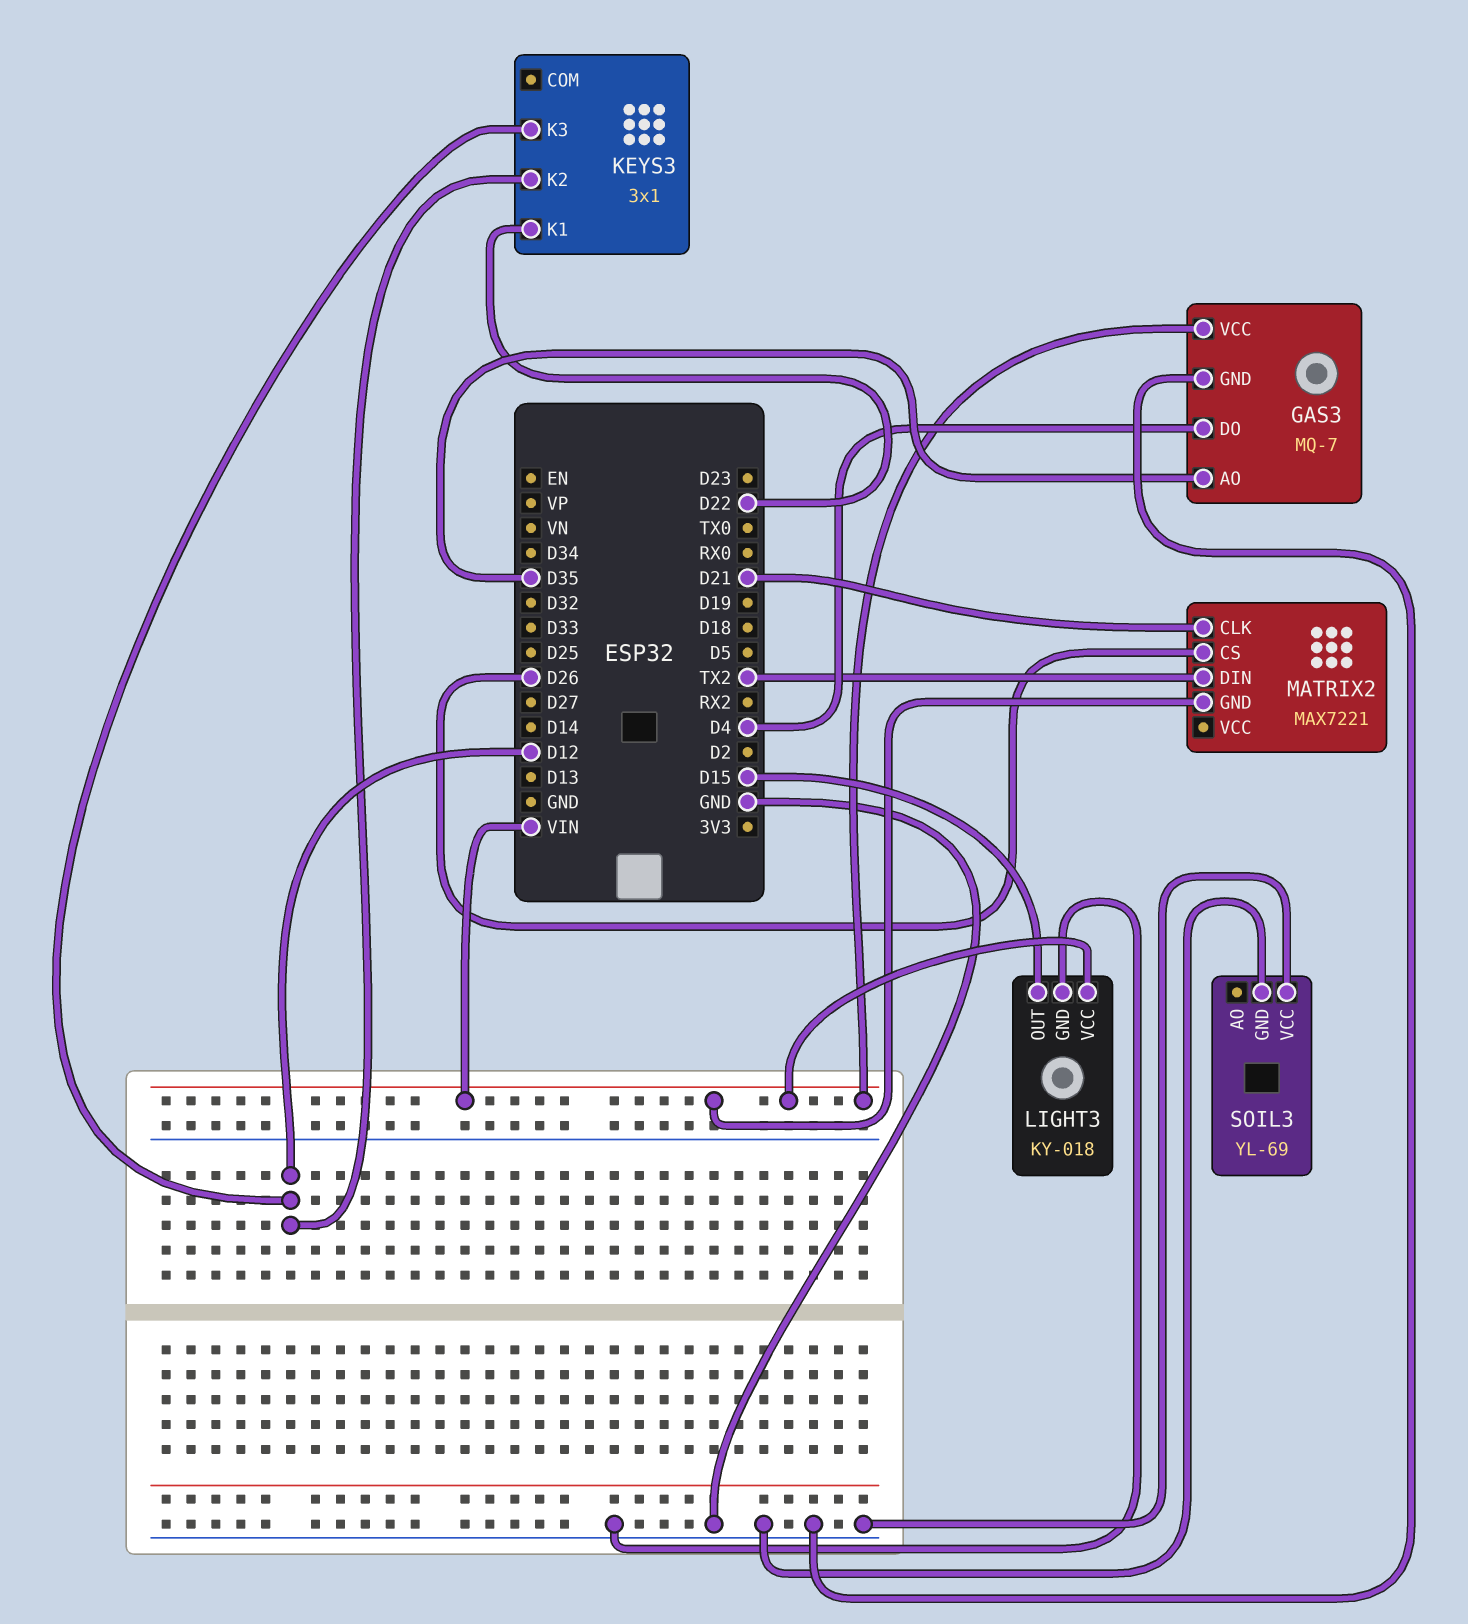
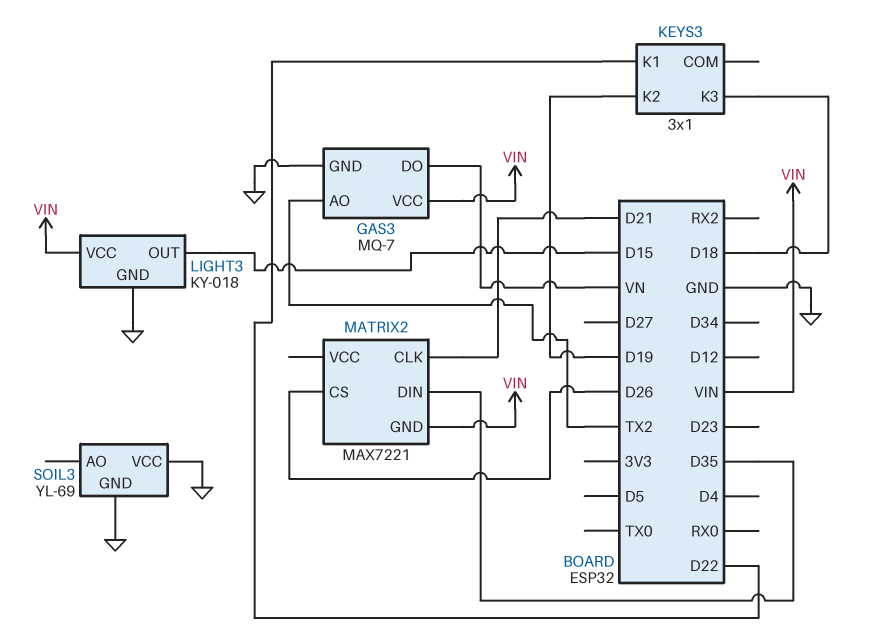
GAS3 pin AO: D35 -> TX2
GAS3 pin DO: D4 -> VN
KEYS3 pin K2: D12 -> D19
KEYS3 pin K3: D12 -> D18
MATRIX2 pin DIN: TX2 -> D35

